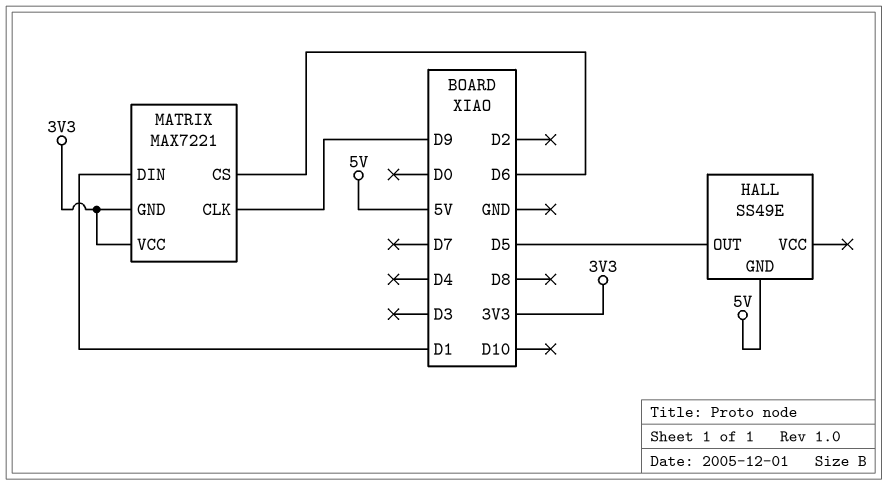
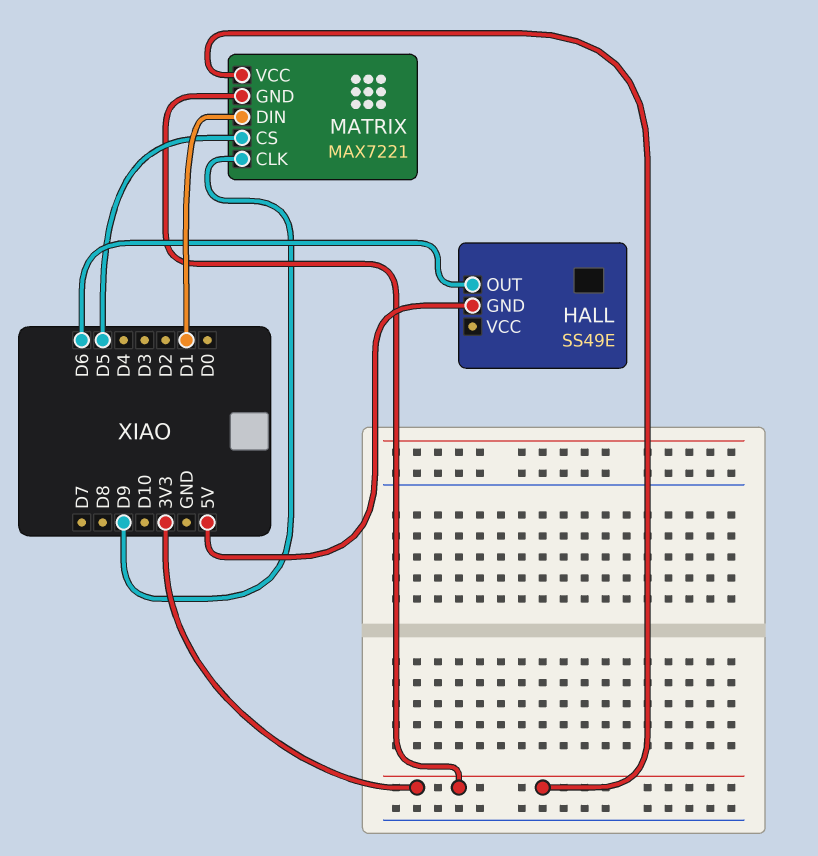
HALL pin OUT: D5 -> D6
MATRIX pin CS: D6 -> D5

